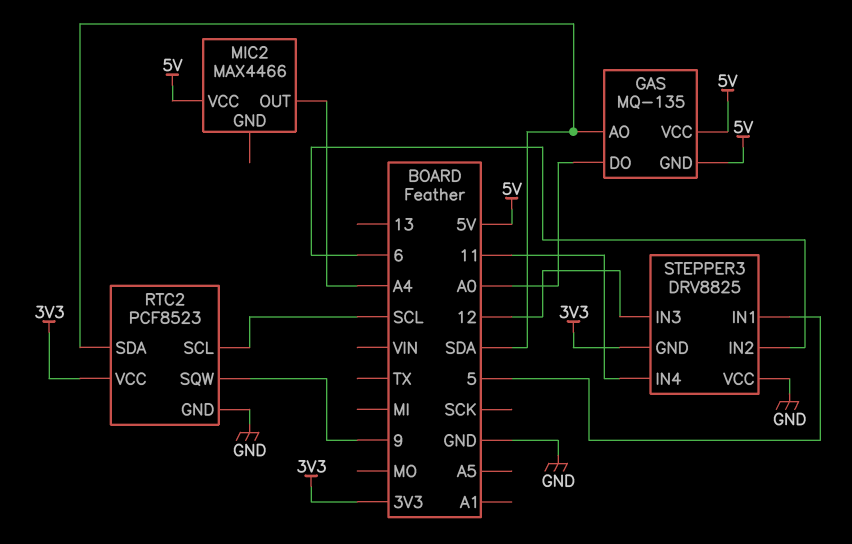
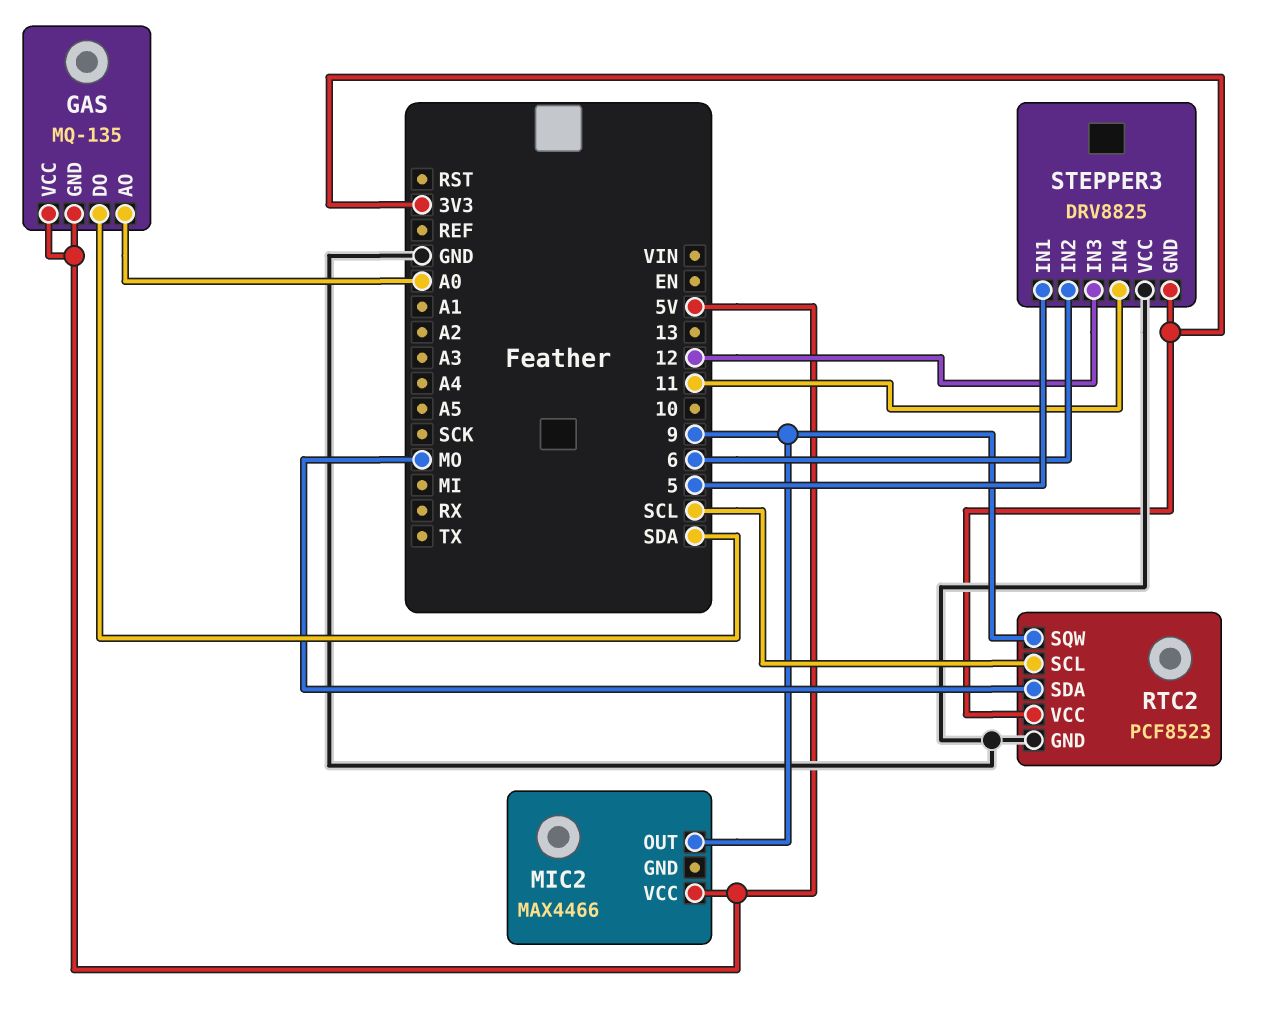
GAS pin AO: SDA -> A0
GAS pin DO: A0 -> SDA
MIC2 pin OUT: A4 -> 9
RTC2 pin SDA: SDA -> MO

